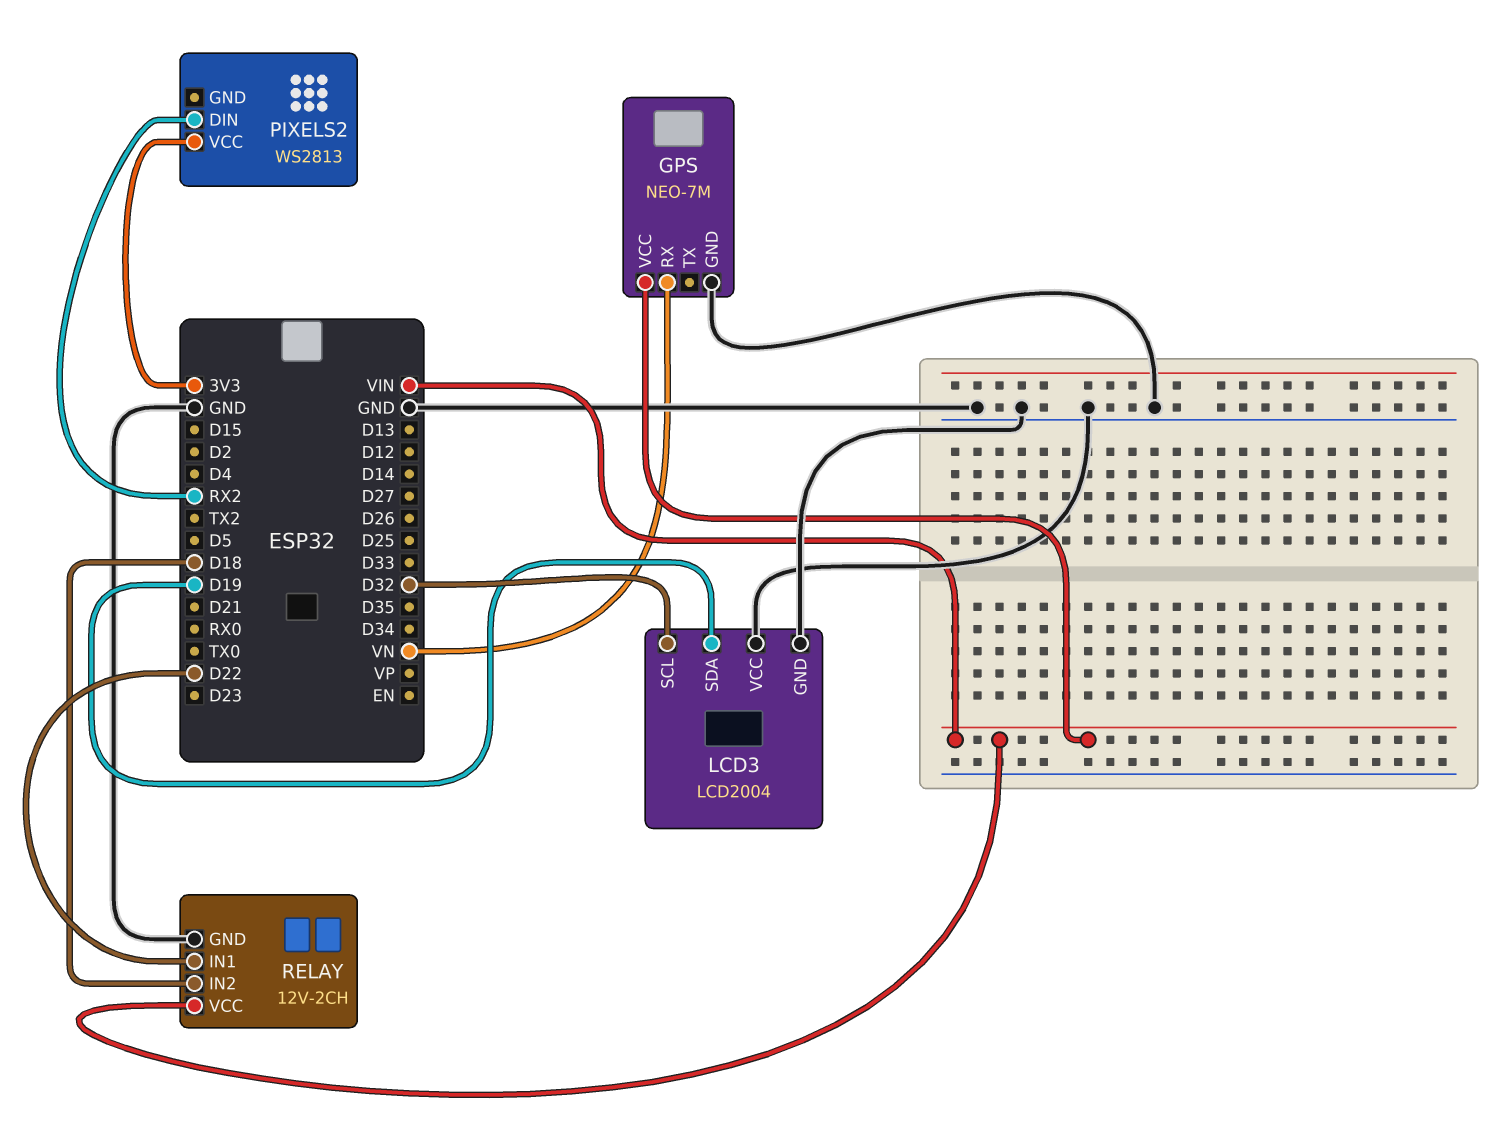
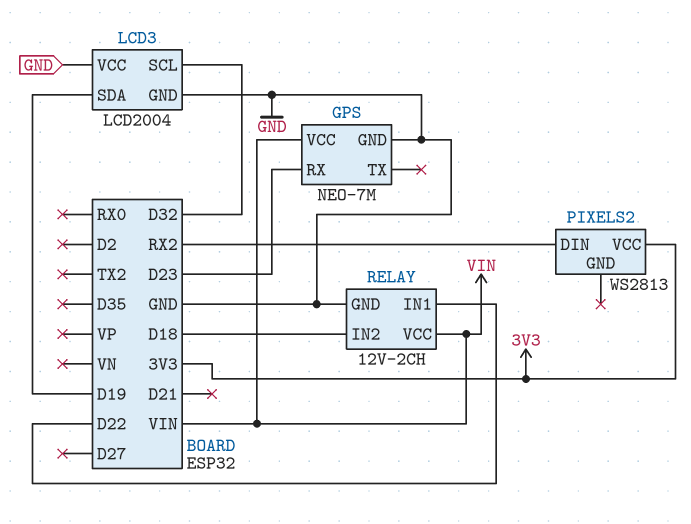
GPS pin RX: VN -> D23

